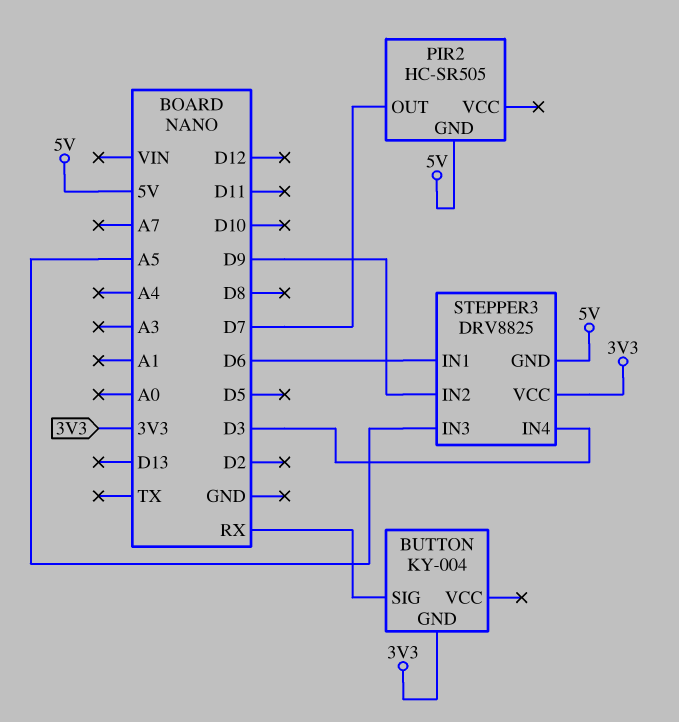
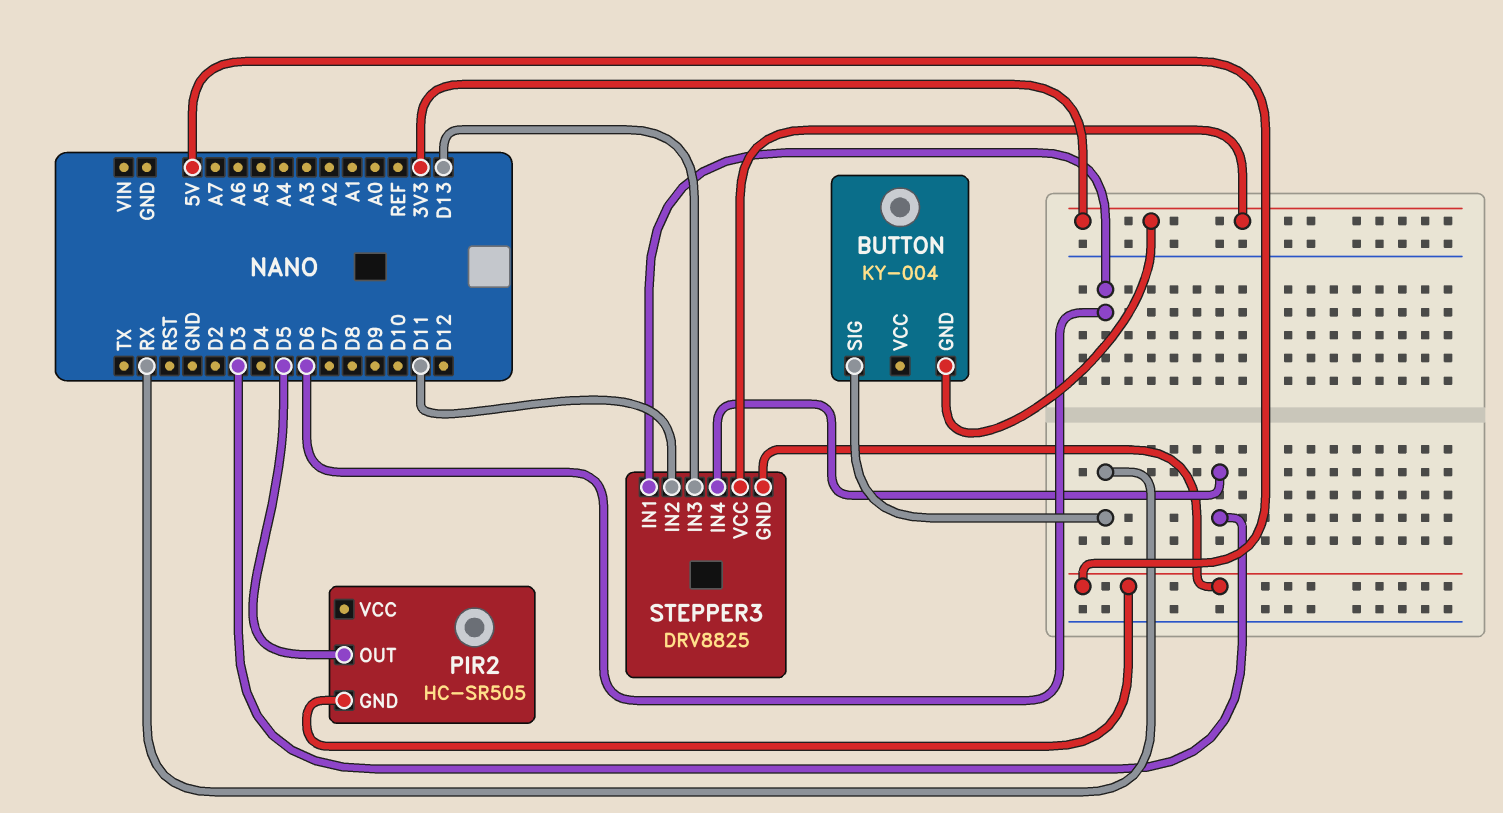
PIR2 pin OUT: D7 -> D5
STEPPER3 pin IN2: D9 -> D11
STEPPER3 pin IN3: A5 -> D13

